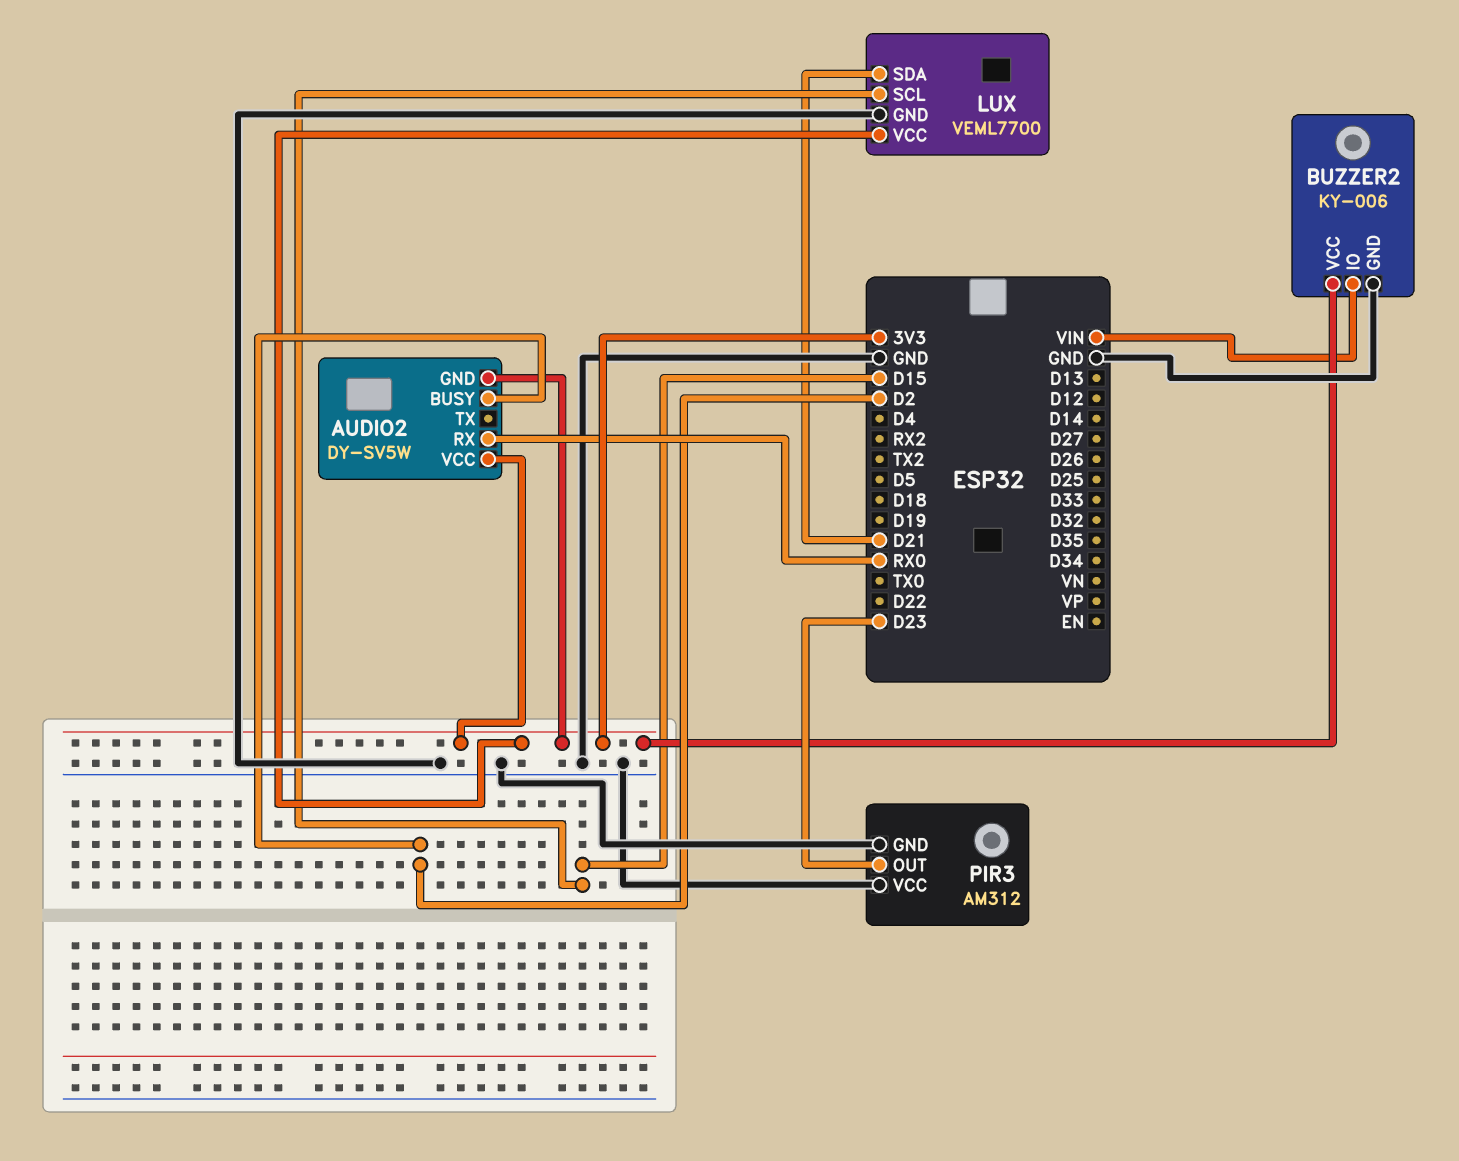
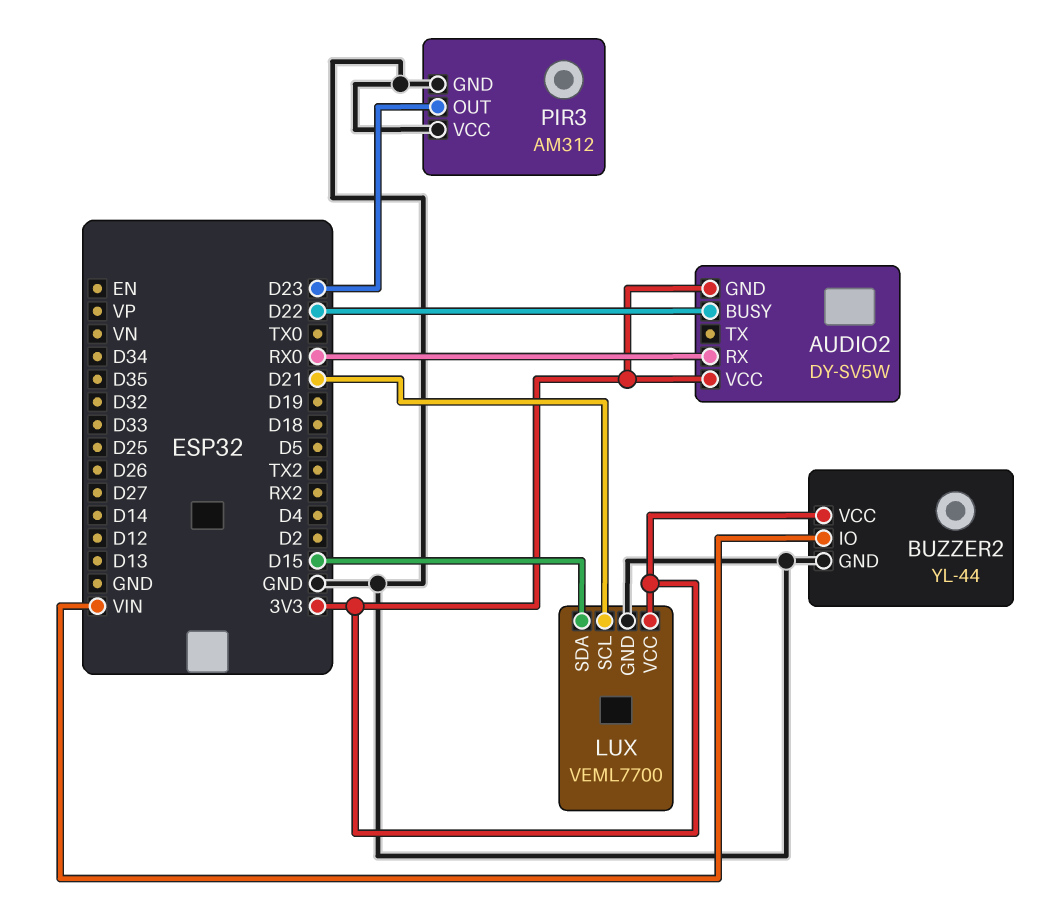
AUDIO2 pin BUSY: D2 -> D22
BUZZER2: KY-006 -> YL-44
LUX pin SCL: D15 -> D21
LUX pin SDA: D21 -> D15

